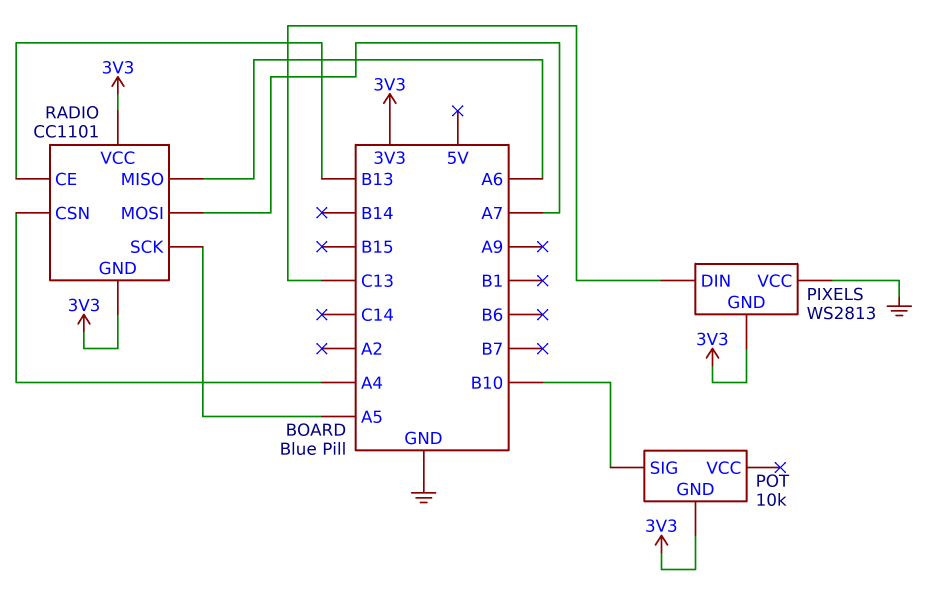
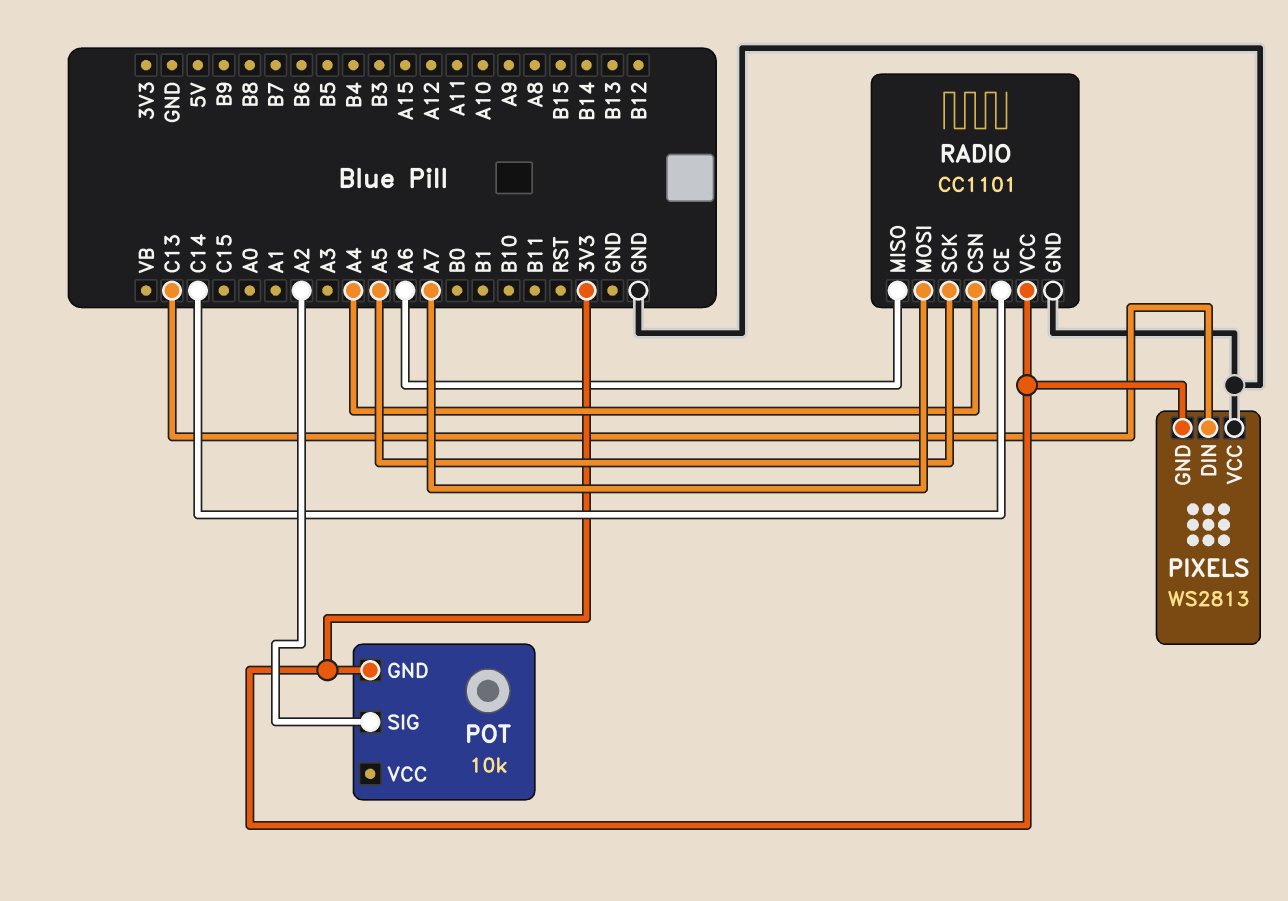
POT pin SIG: B10 -> A2
RADIO pin CE: B13 -> C14
RADIO pin GND: 3V3 -> GND

